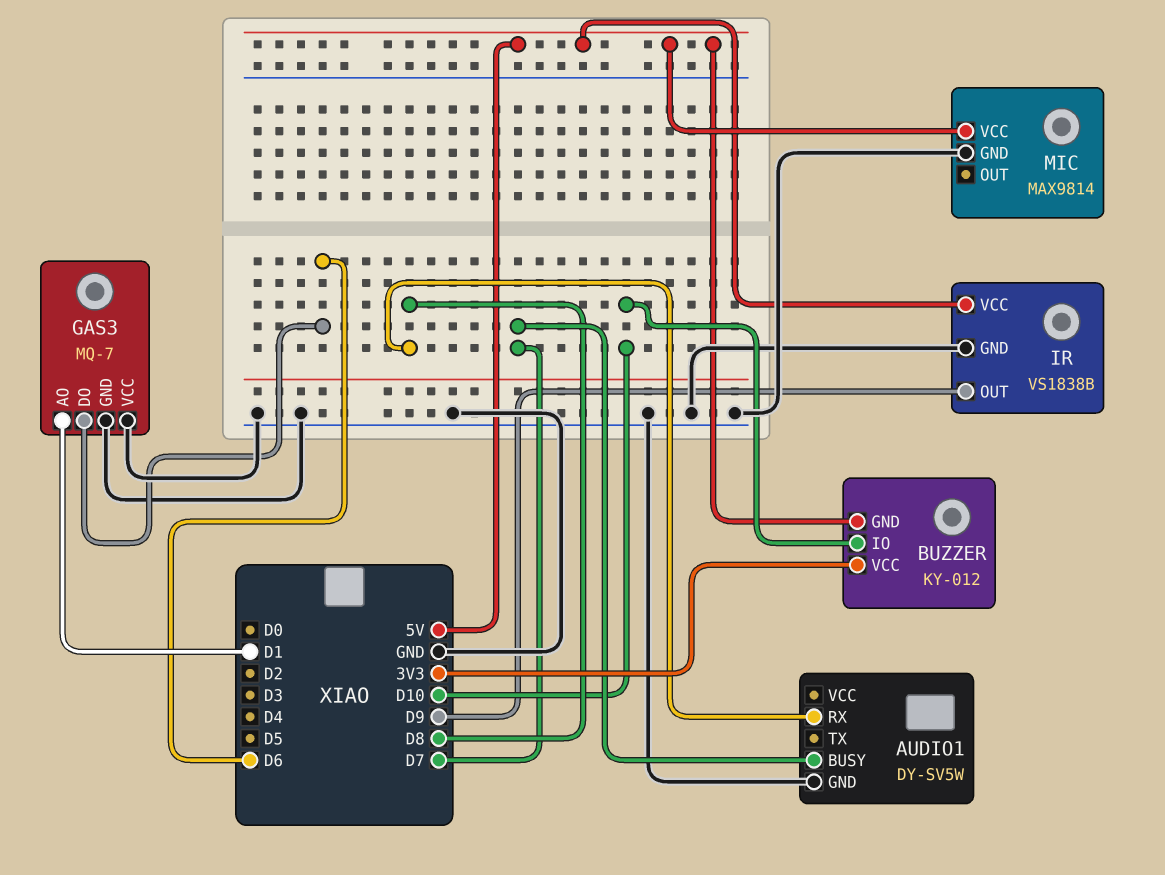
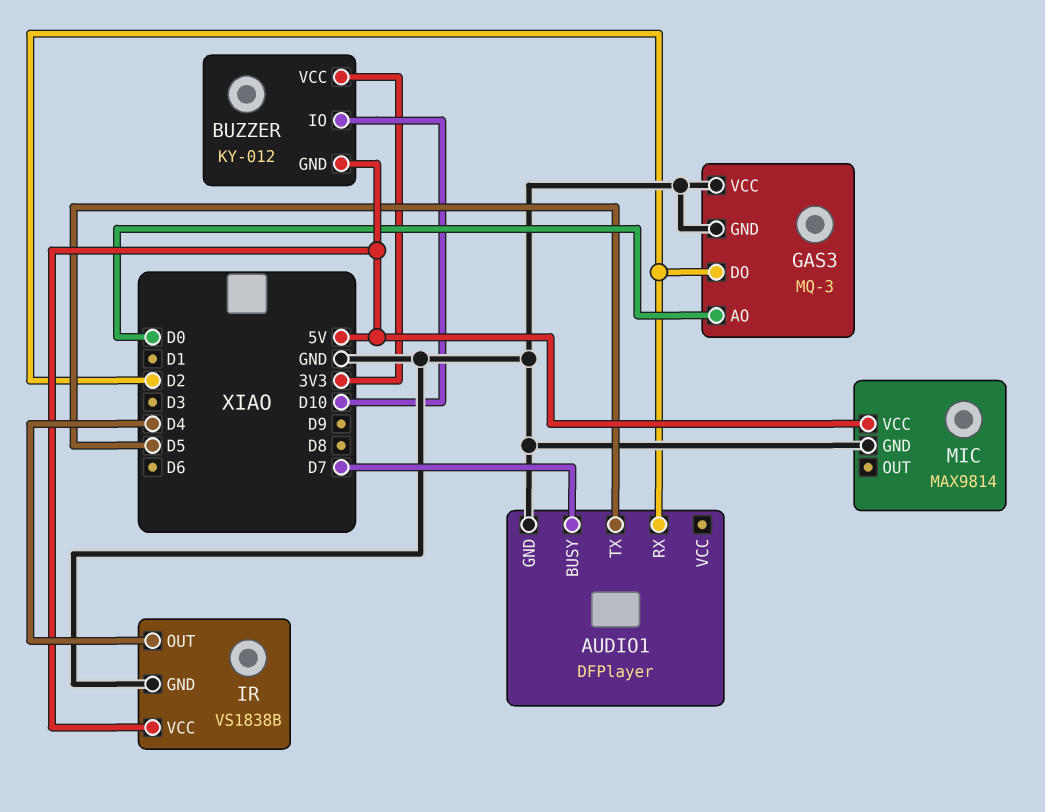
AUDIO1: DY-SV5W -> DFPlayer
AUDIO1 pin RX: D8 -> D2
AUDIO1 pin TX: none -> D5
GAS3: MQ-7 -> MQ-3
GAS3 pin AO: D1 -> D0
GAS3 pin DO: D6 -> D2
IR pin OUT: D9 -> D4

